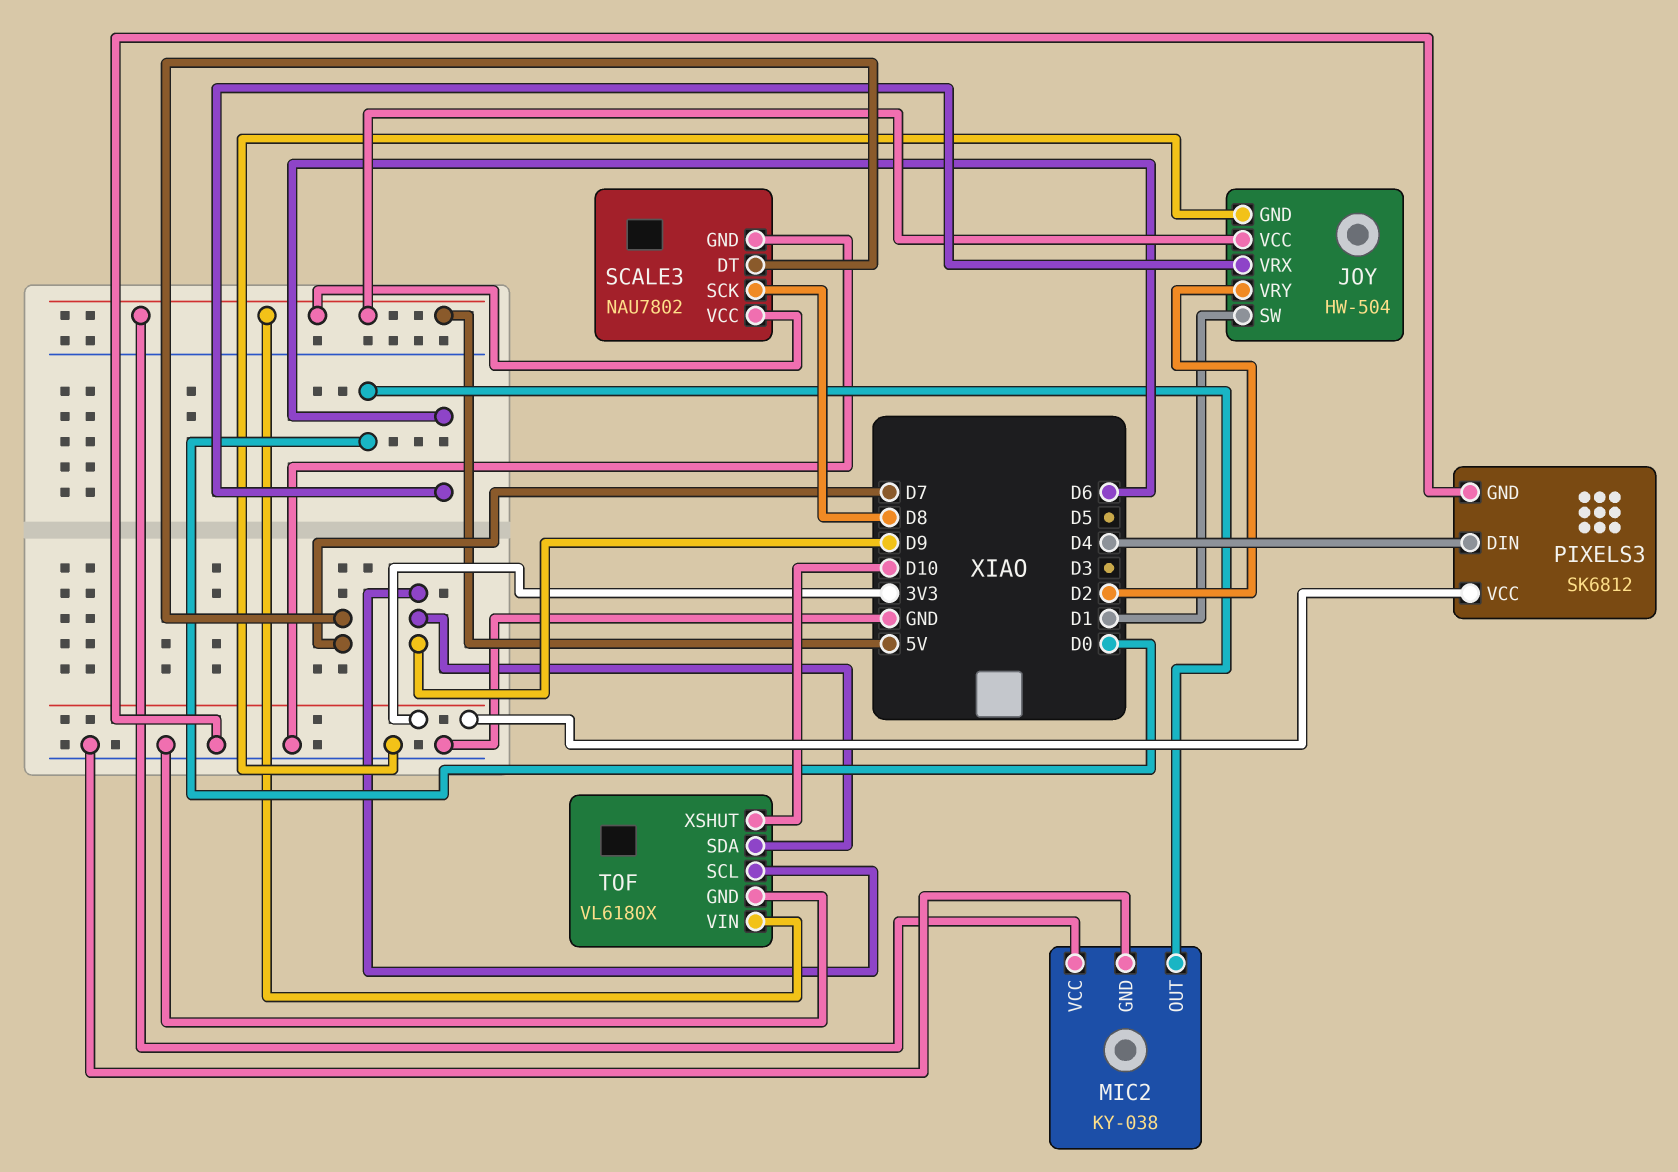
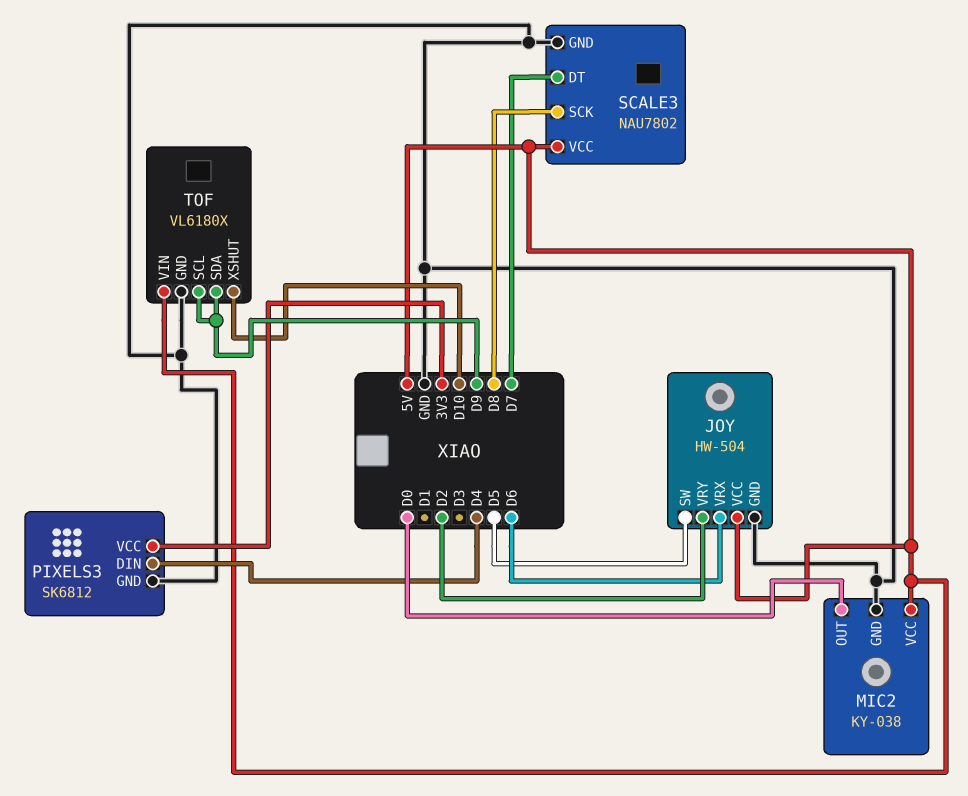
JOY pin SW: D1 -> D5

